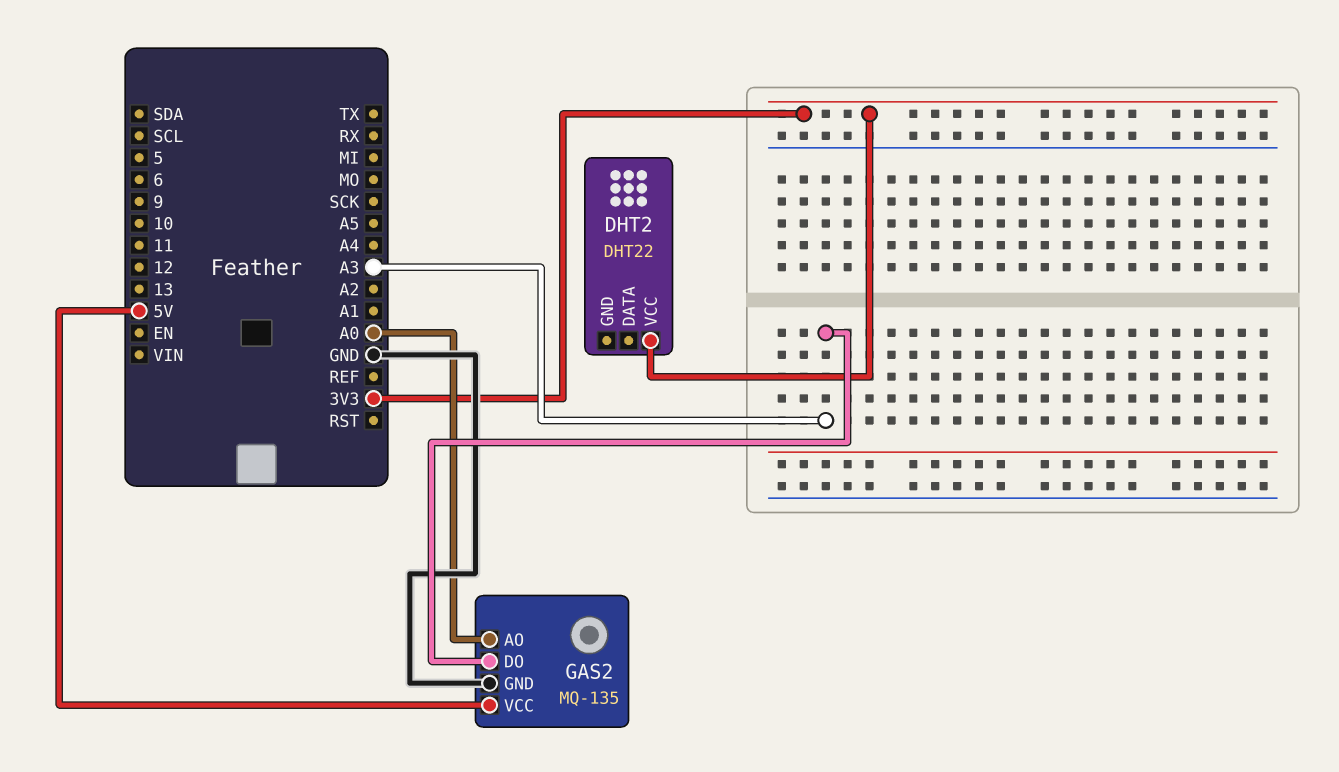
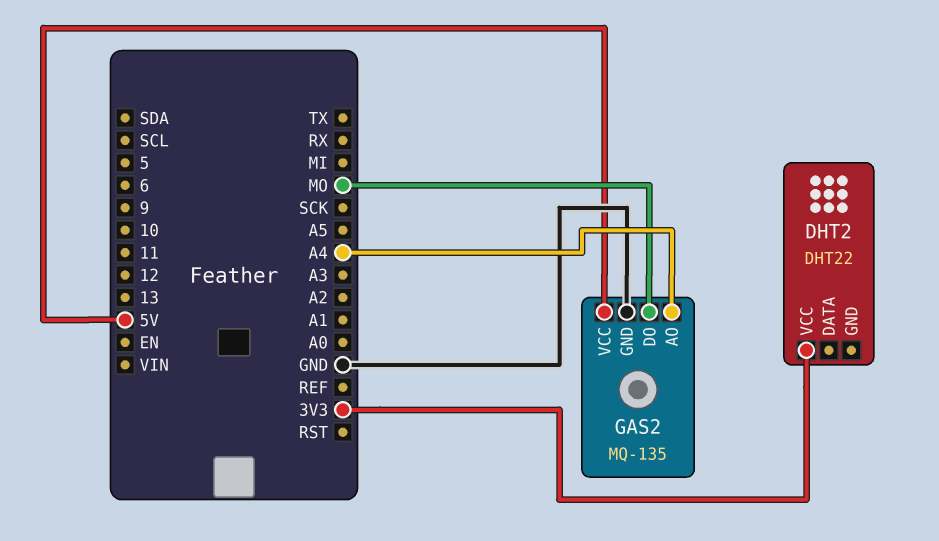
GAS2 pin AO: A0 -> A4
GAS2 pin DO: A3 -> MO

